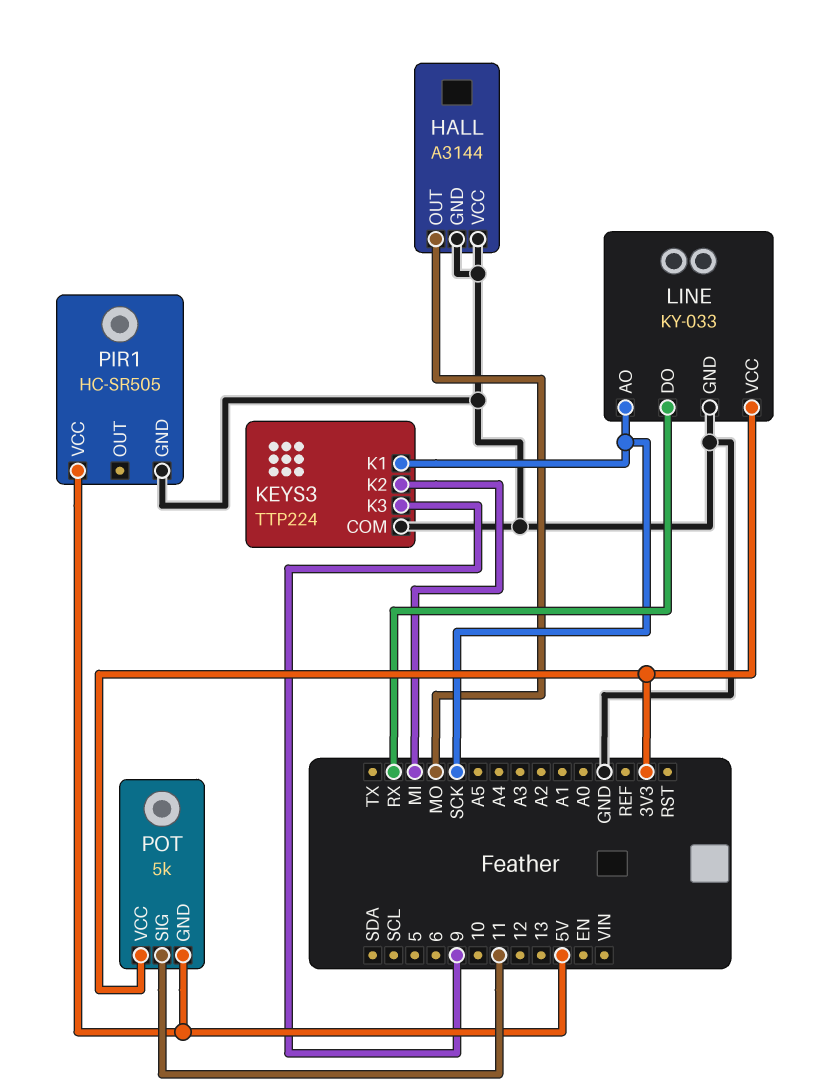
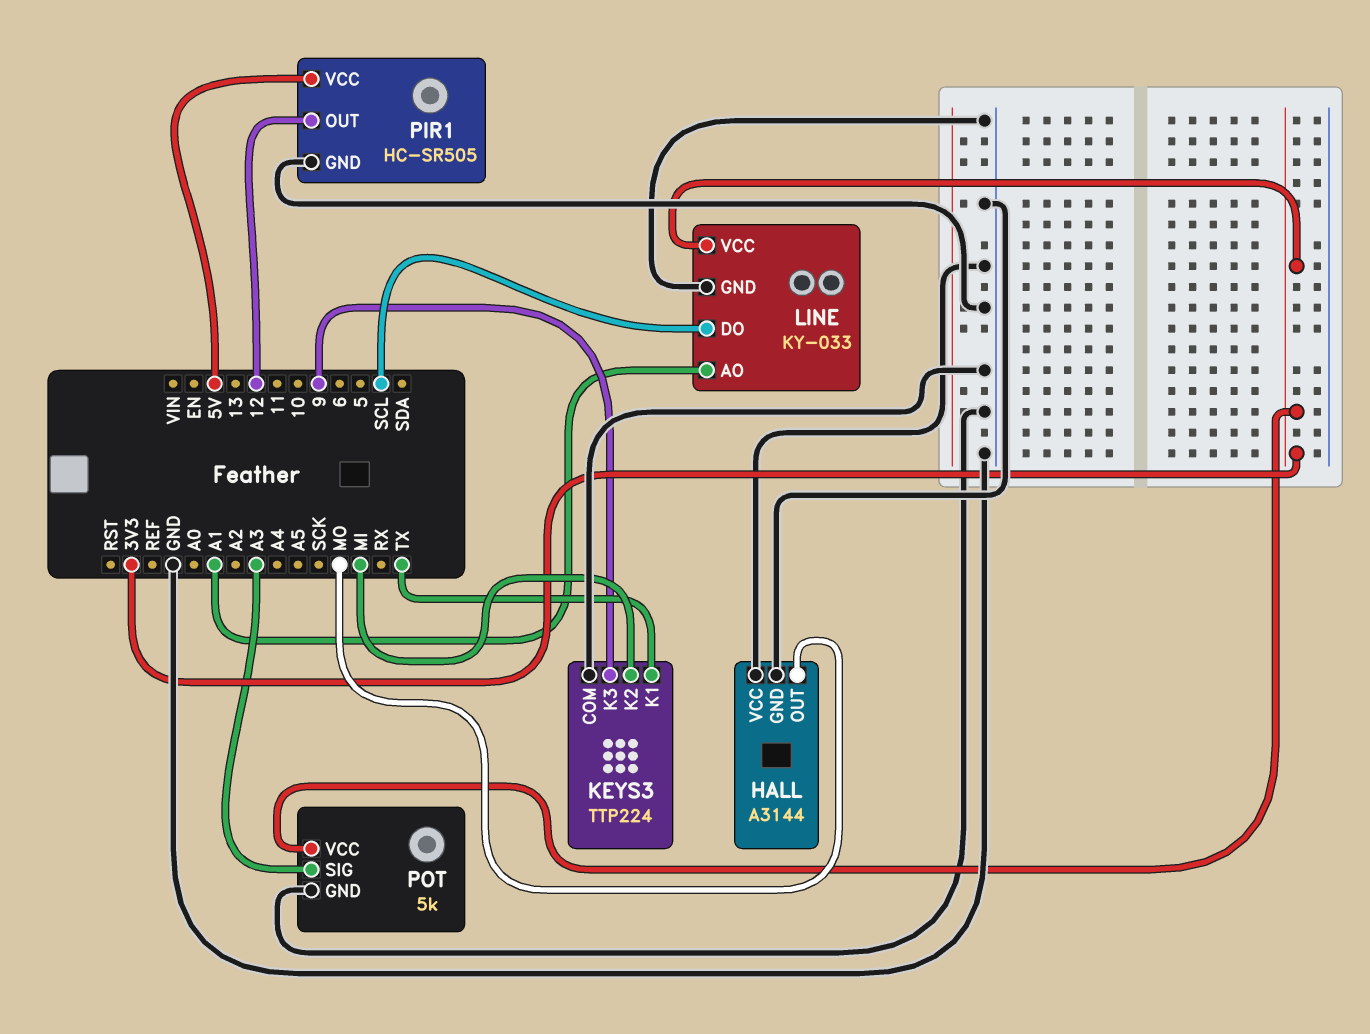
KEYS3 pin K1: SCK -> TX
LINE pin AO: SCK -> A1
LINE pin DO: RX -> SCL
PIR1 pin OUT: none -> 12
POT pin GND: 5V -> GND
POT pin SIG: 11 -> A3

